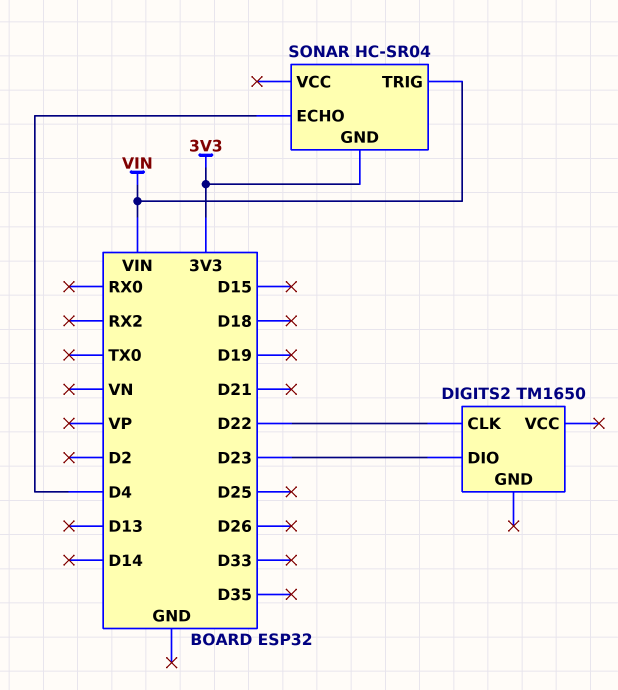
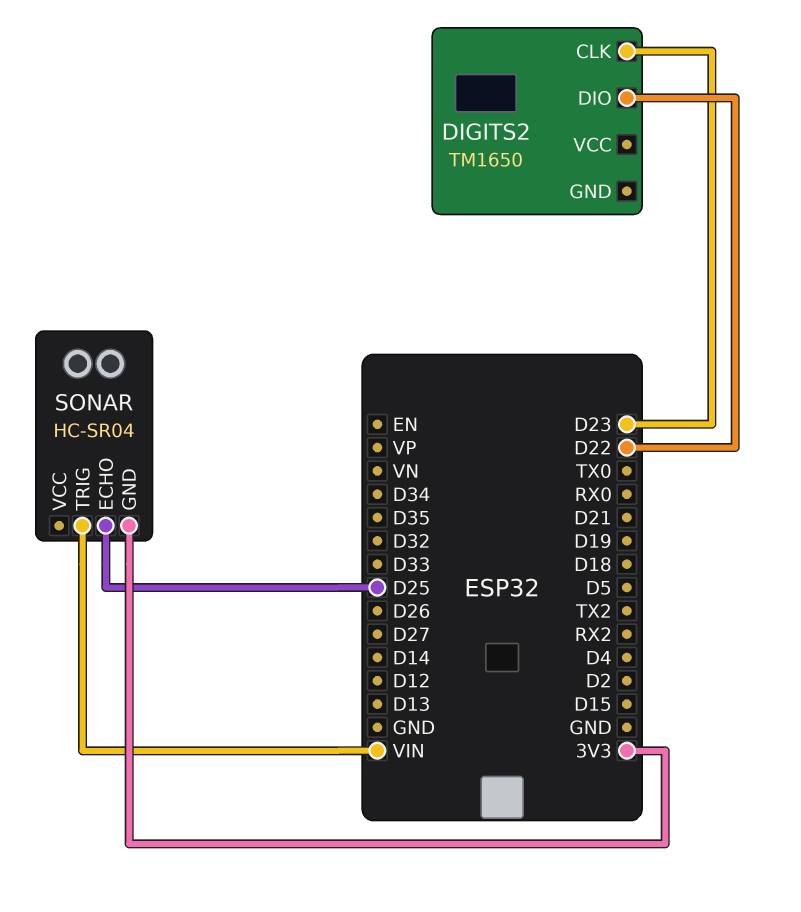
DIGITS2 pin CLK: D22 -> D23
DIGITS2 pin DIO: D23 -> D22
SONAR pin ECHO: D4 -> D25

